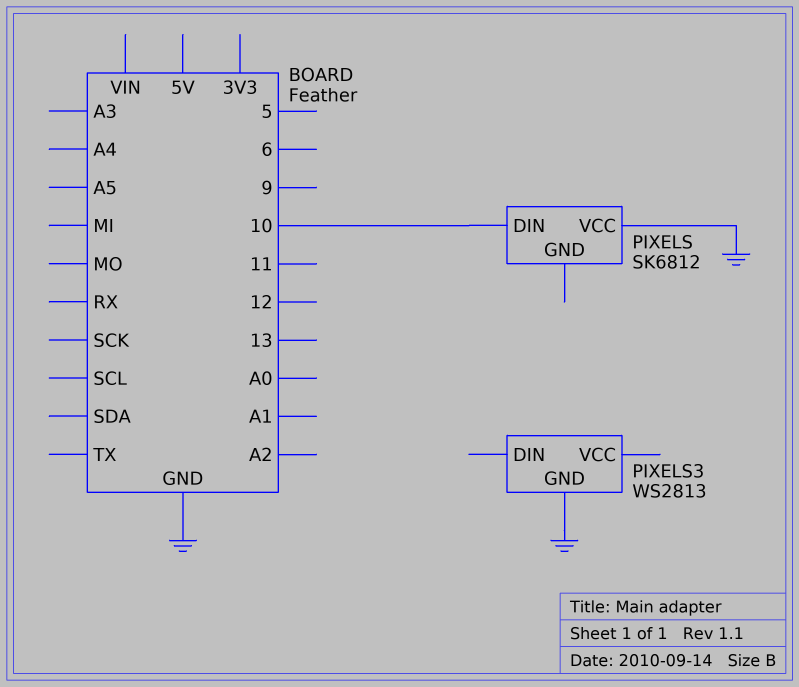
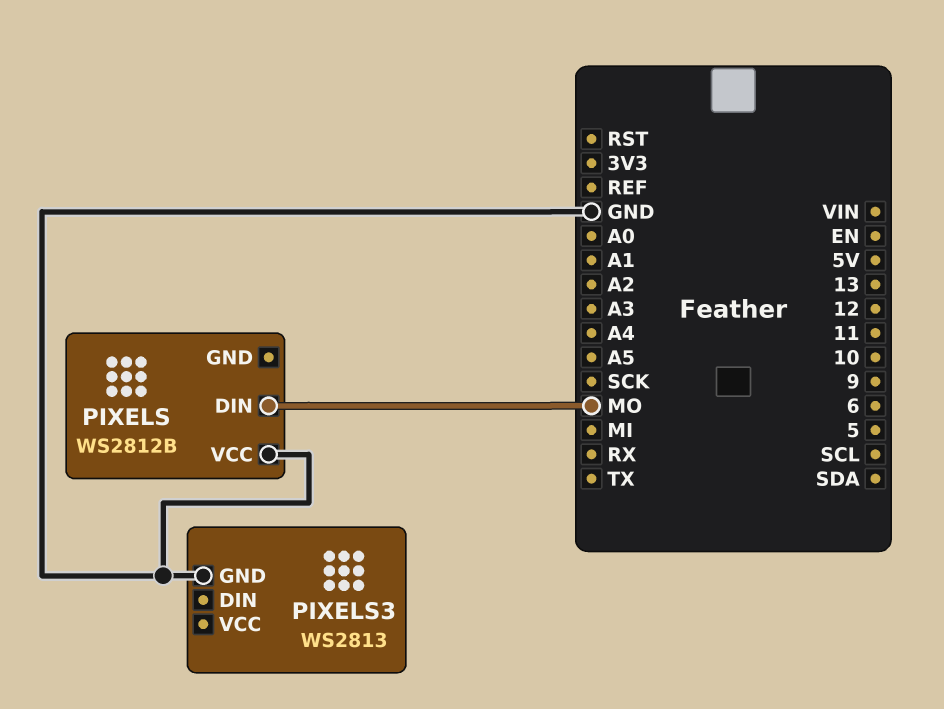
PIXELS: SK6812 -> WS2812B
PIXELS pin DIN: 10 -> MO

